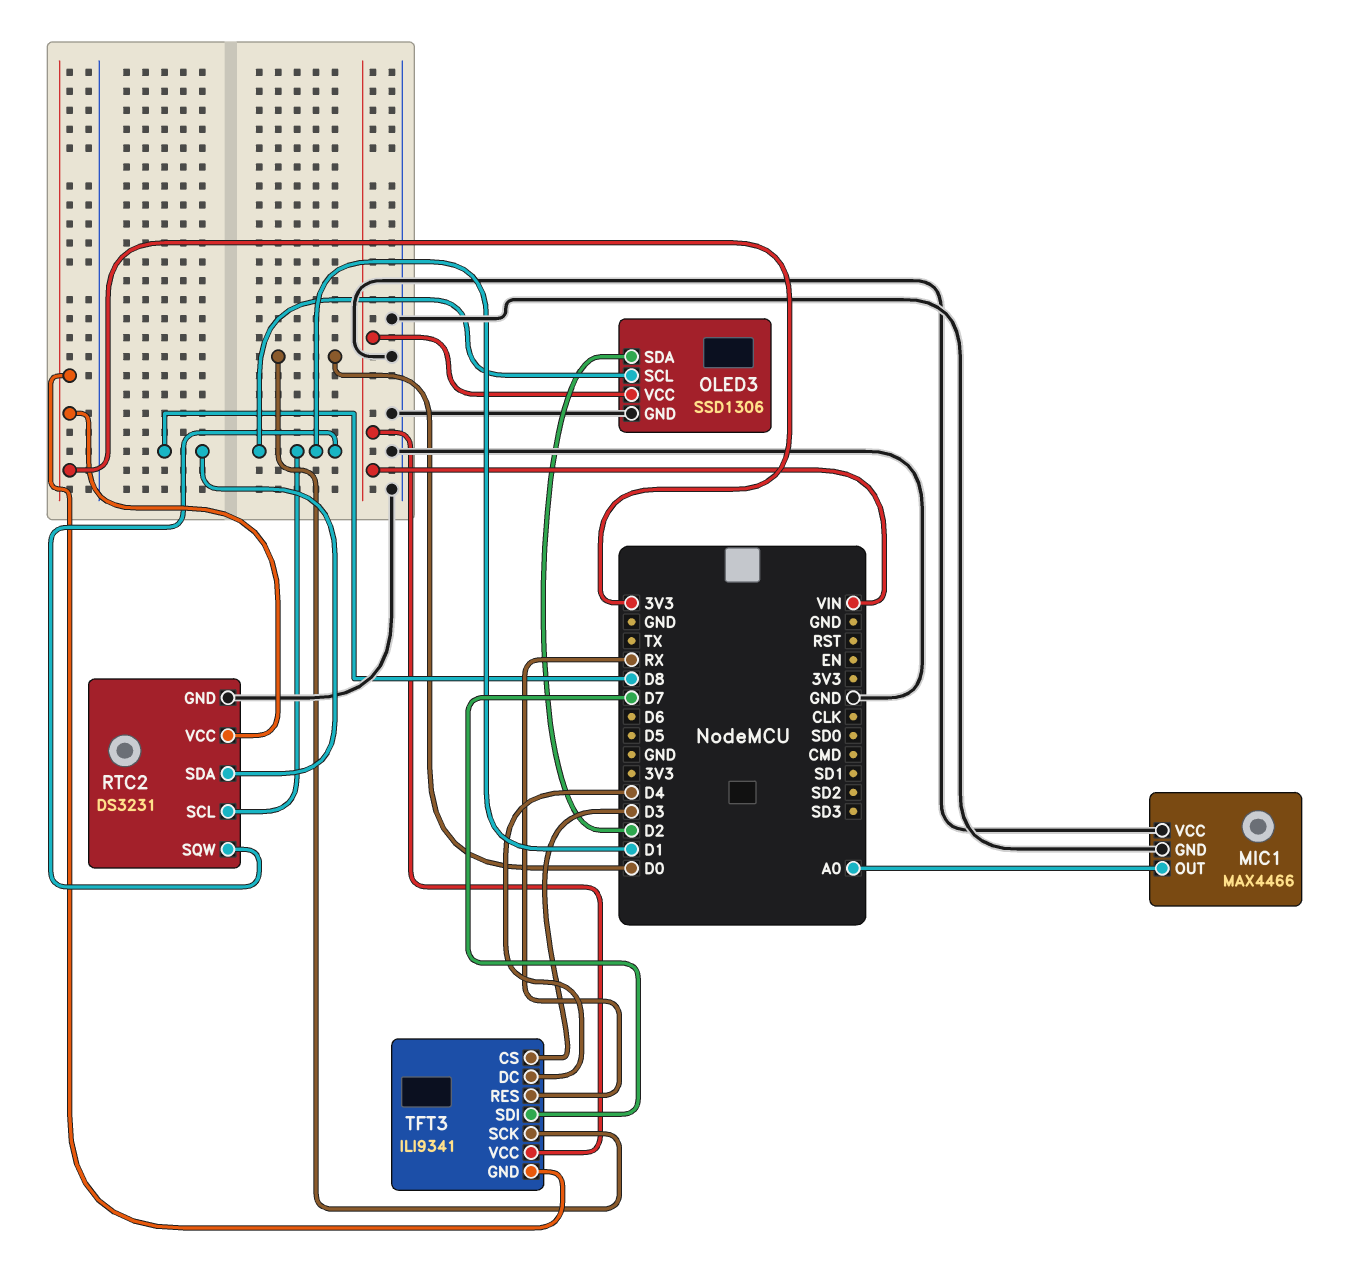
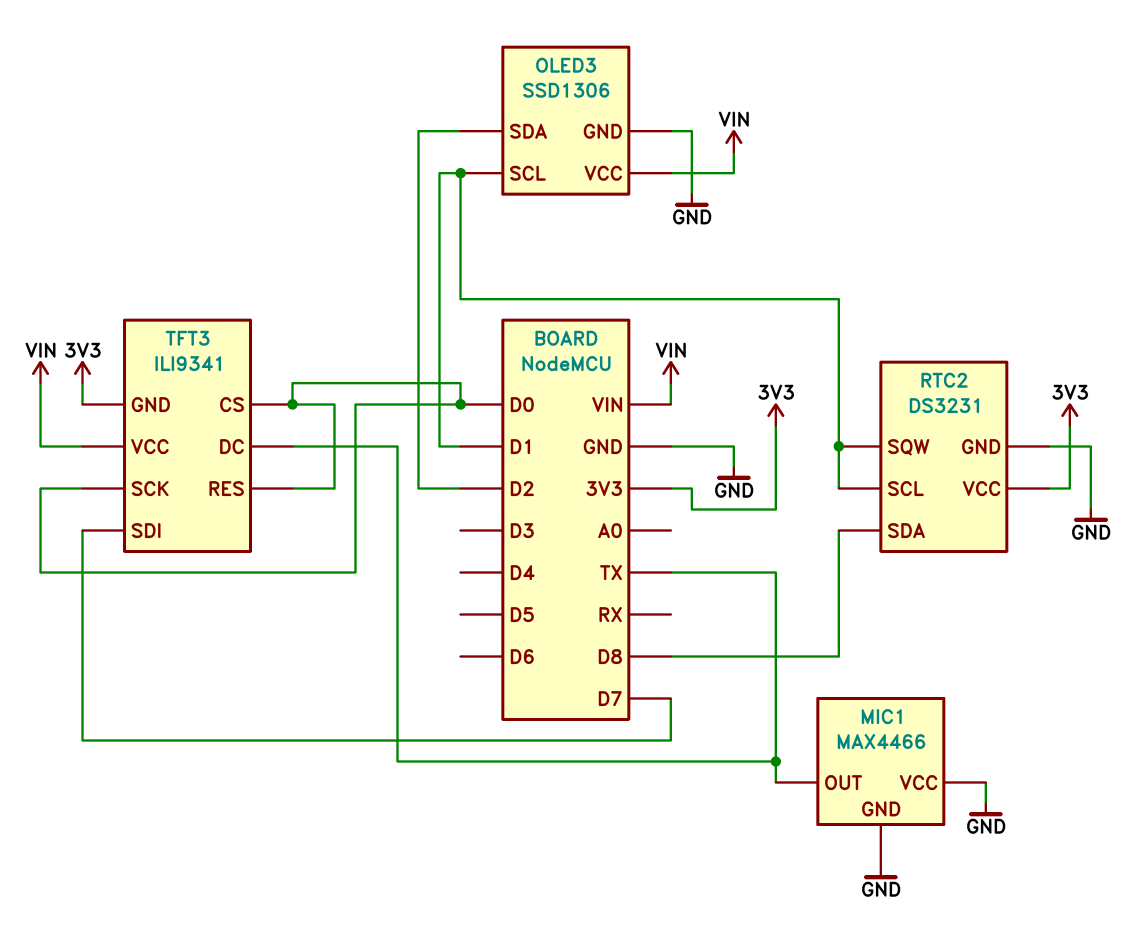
MIC1 pin OUT: A0 -> TX
TFT3 pin CS: D3 -> D0
TFT3 pin DC: D4 -> TX
TFT3 pin RES: RX -> D0

